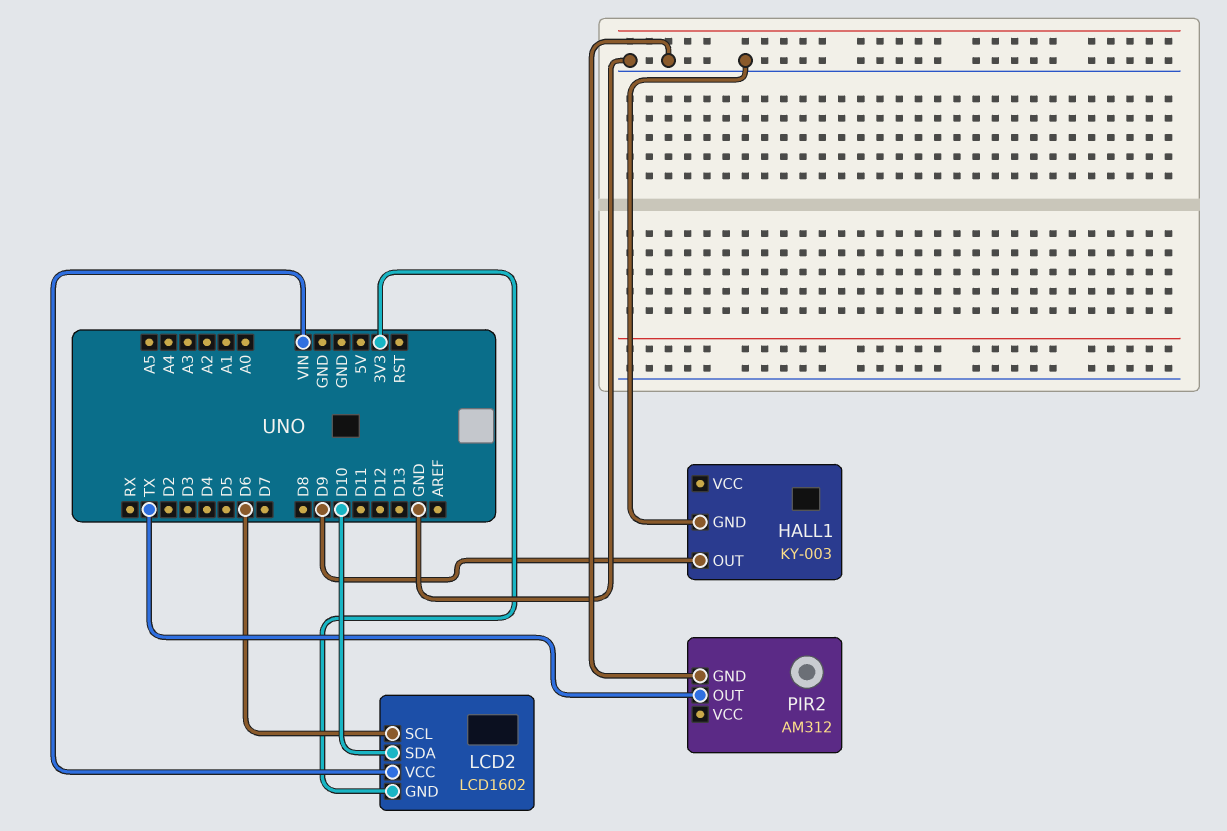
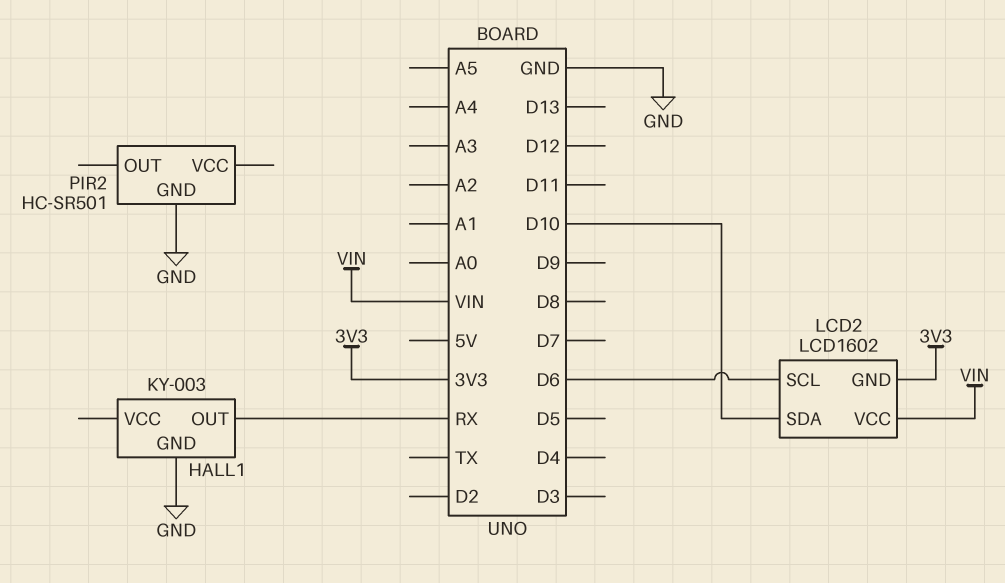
HALL1 pin OUT: D9 -> RX
PIR2: AM312 -> HC-SR501
PIR2 pin OUT: TX -> none

